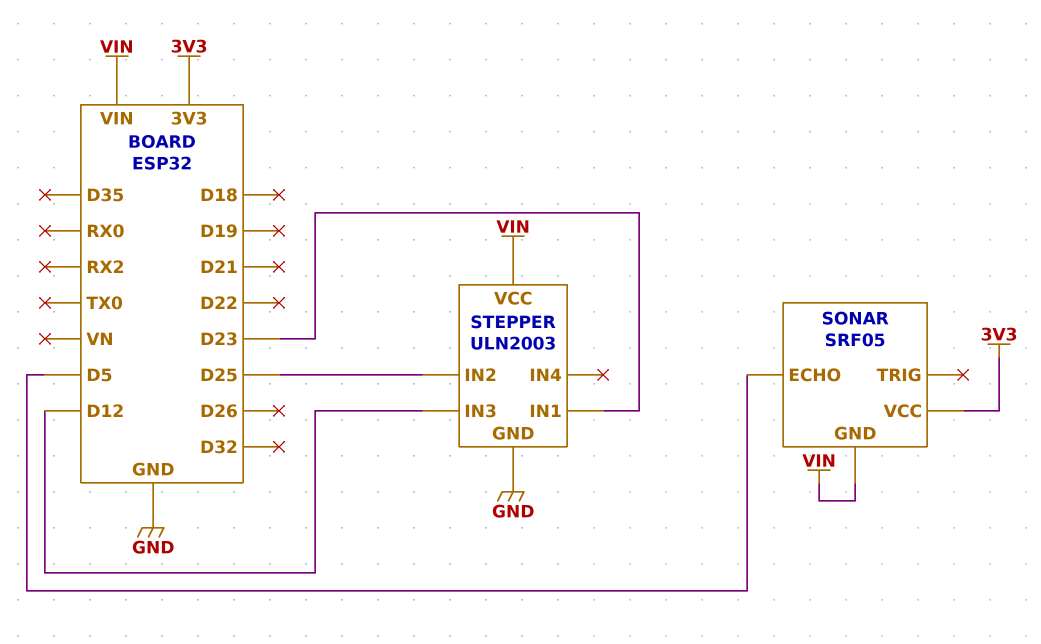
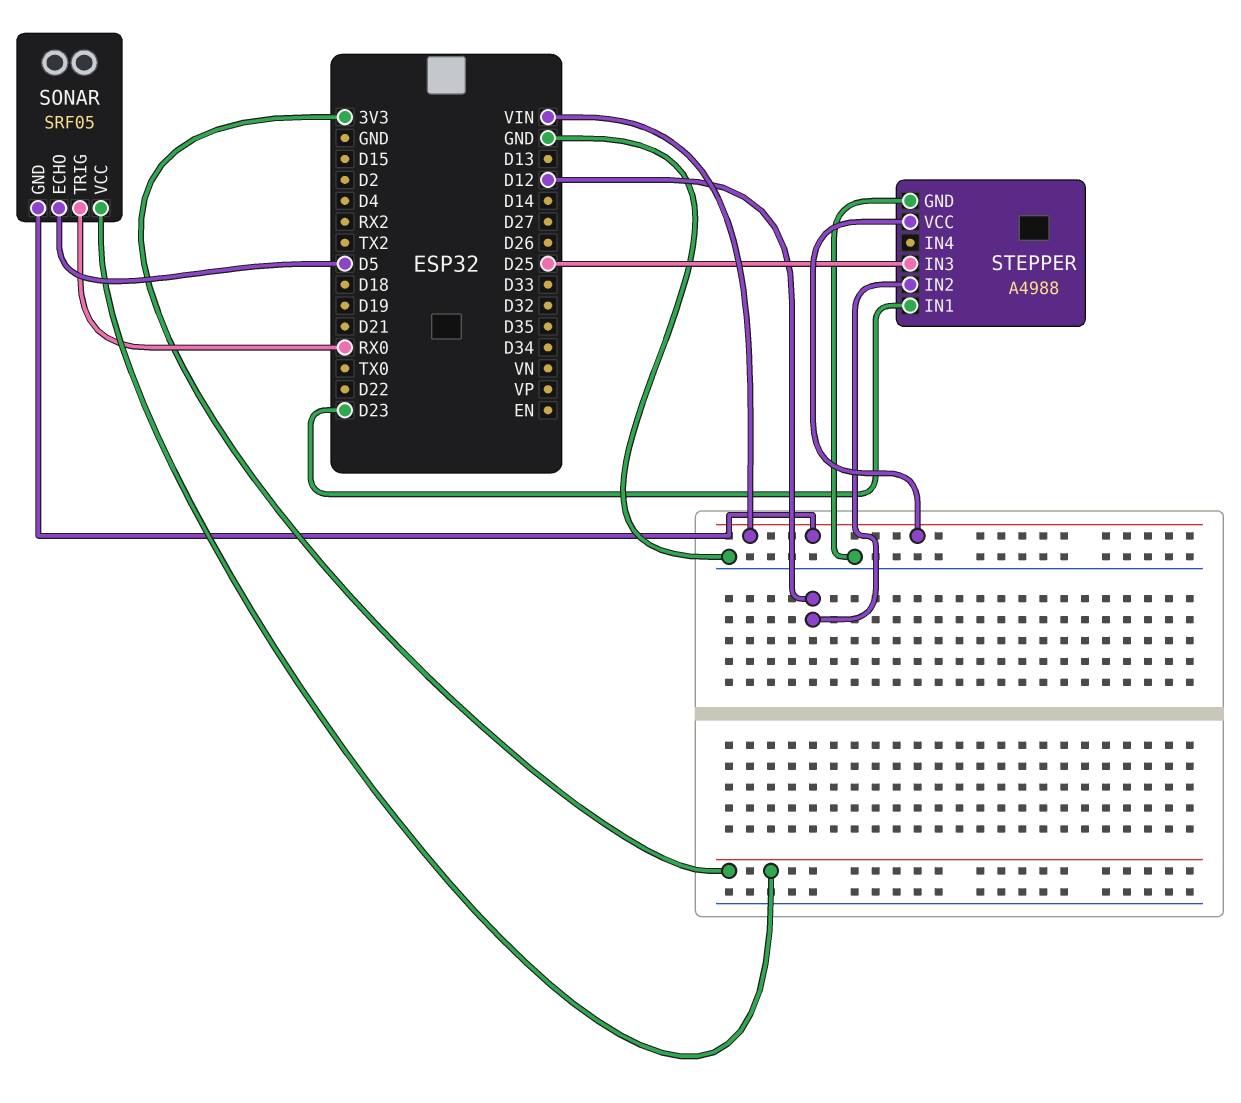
SONAR pin TRIG: none -> RX0
STEPPER: ULN2003 -> A4988
STEPPER pin IN2: D25 -> D12
STEPPER pin IN3: D12 -> D25

